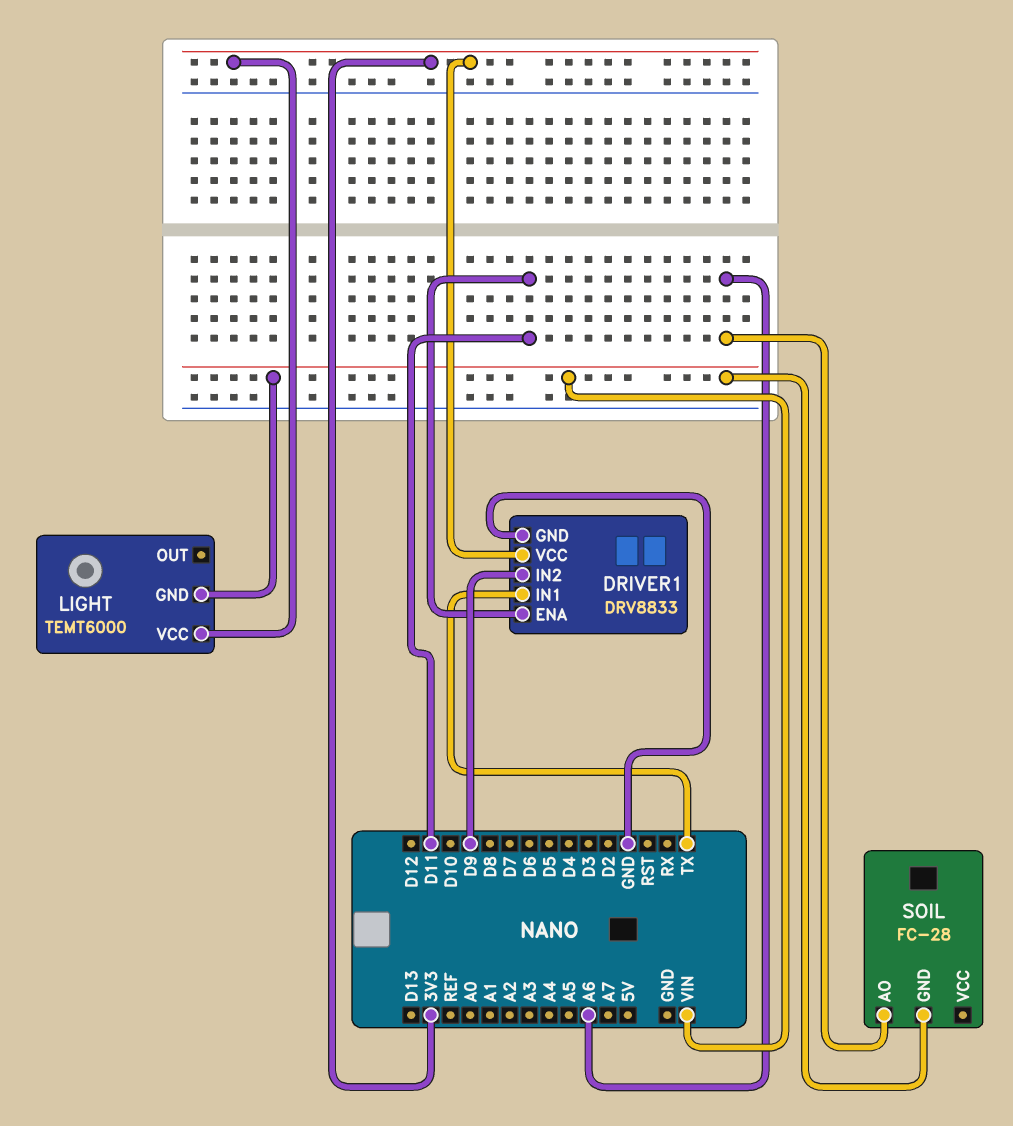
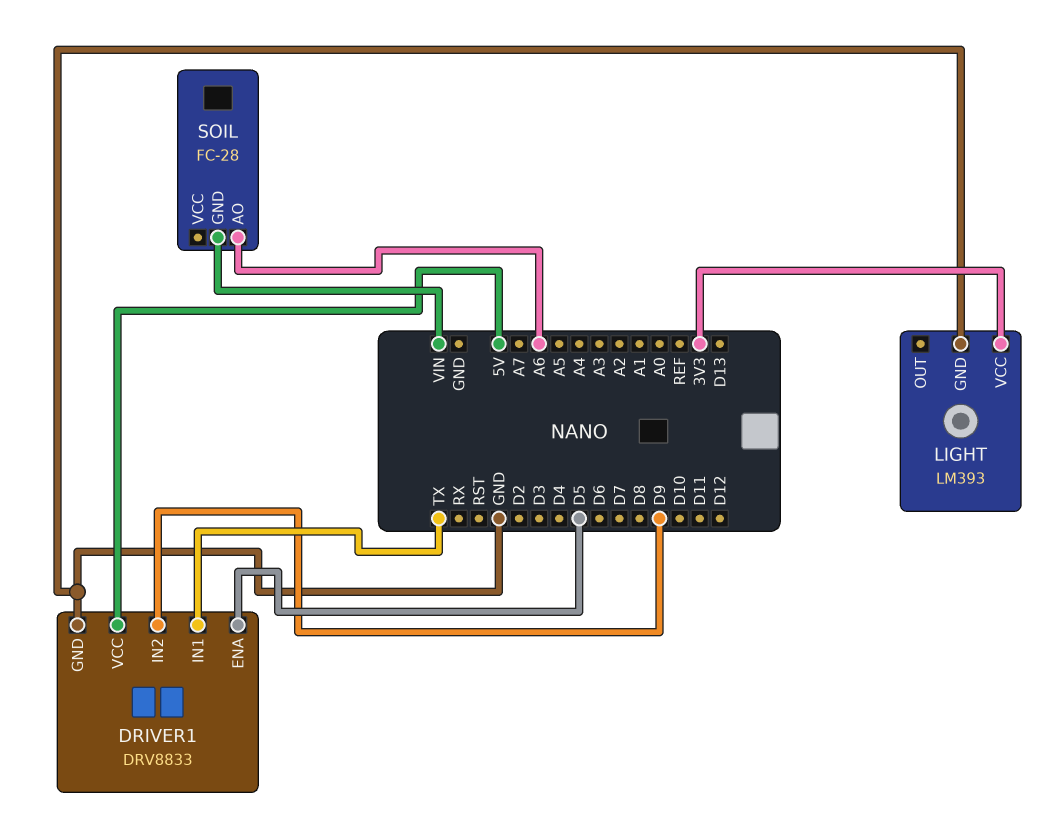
DRIVER1 pin ENA: D11 -> D5
DRIVER1 pin VCC: 3V3 -> 5V
LIGHT: TEMT6000 -> LM393
LIGHT pin GND: VIN -> GND

